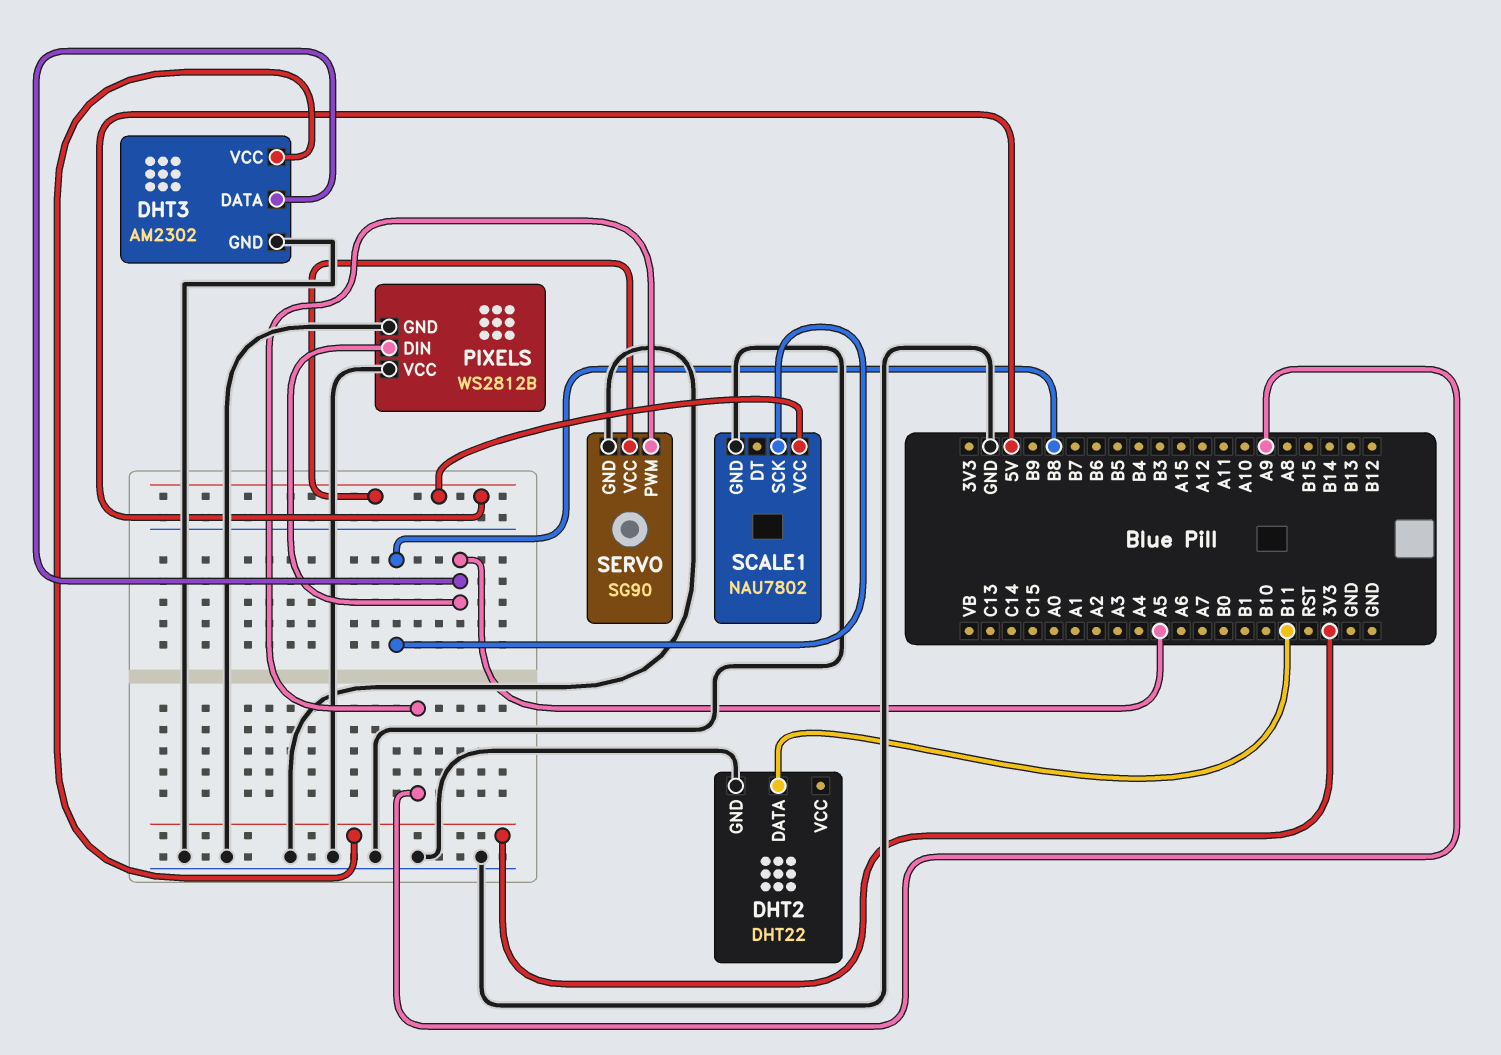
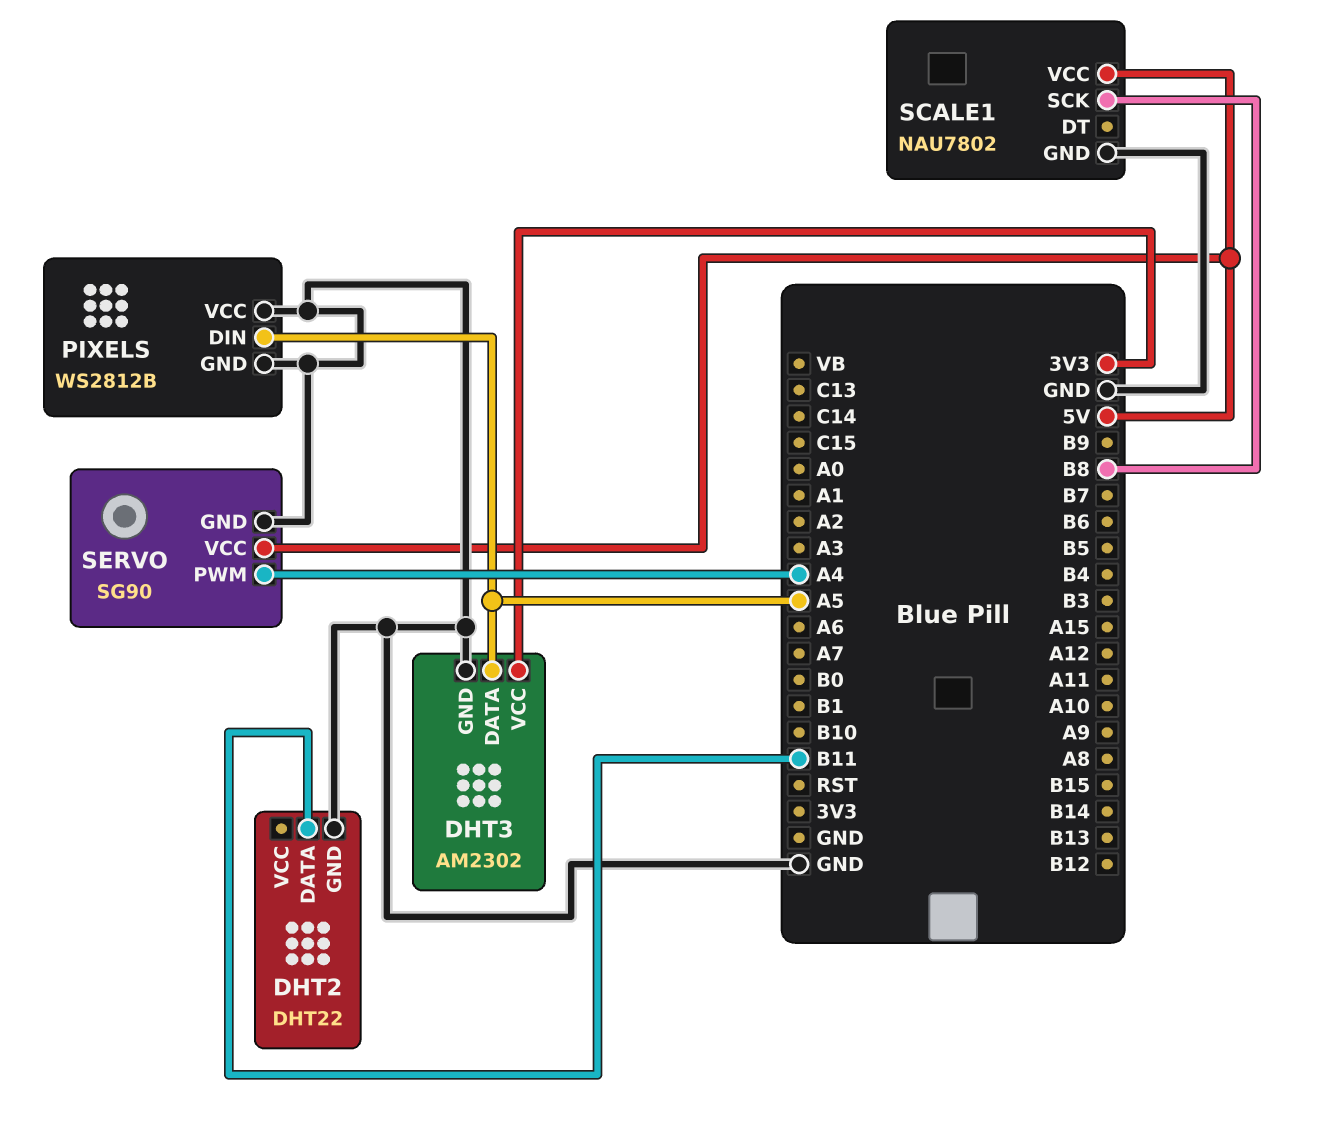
SERVO pin PWM: A9 -> A4

